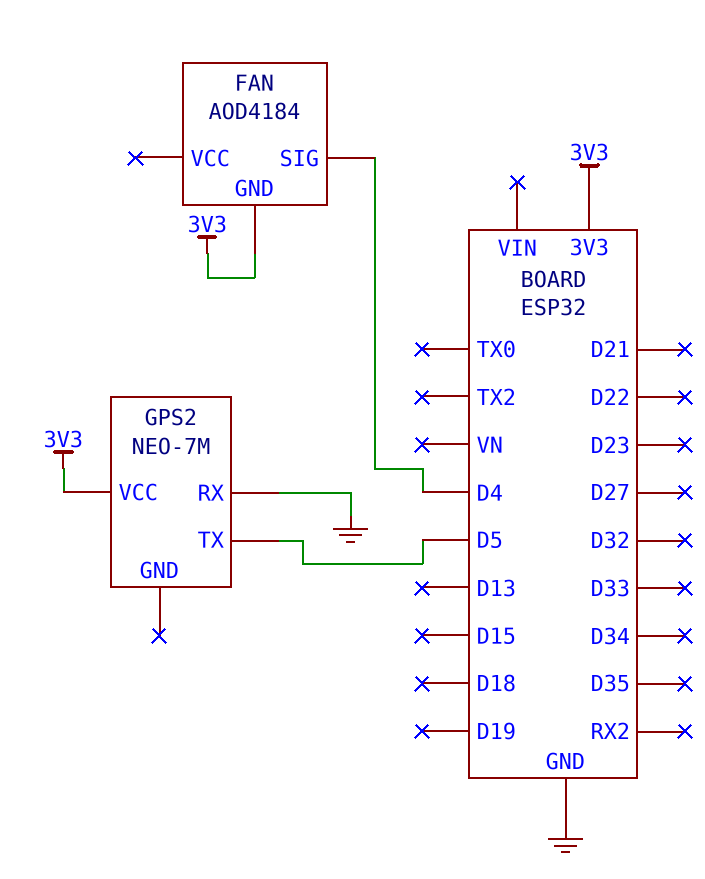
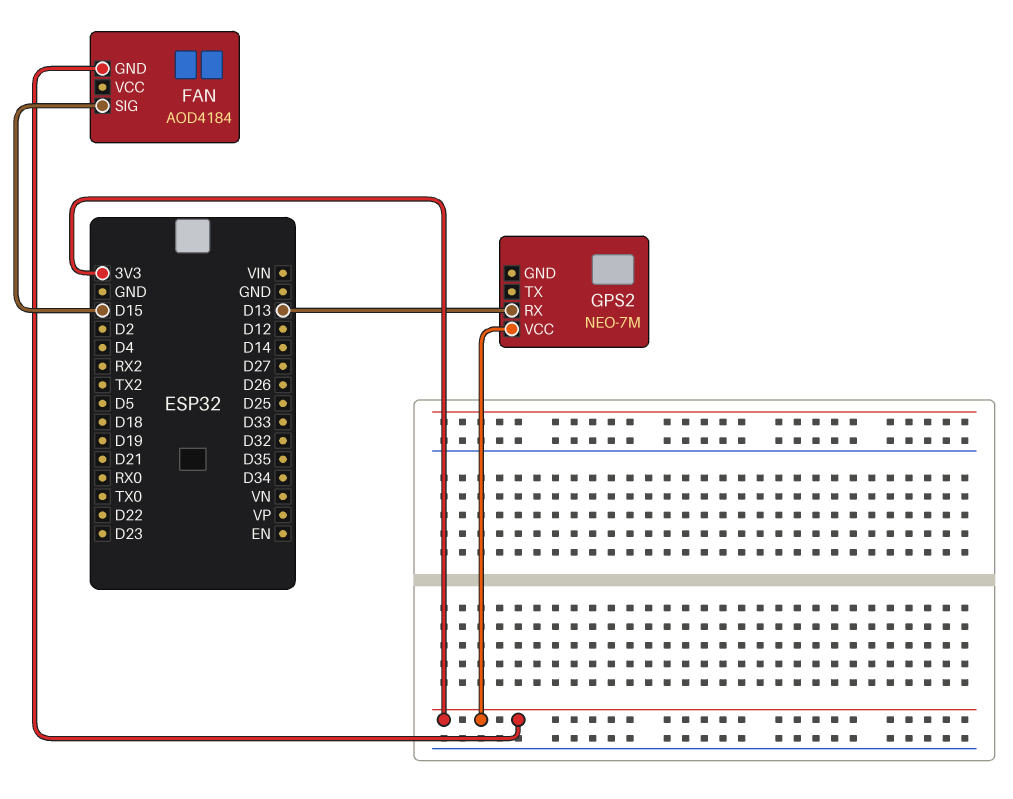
FAN pin SIG: D4 -> D15
GPS2 pin RX: GND -> D13
GPS2 pin TX: D5 -> none

